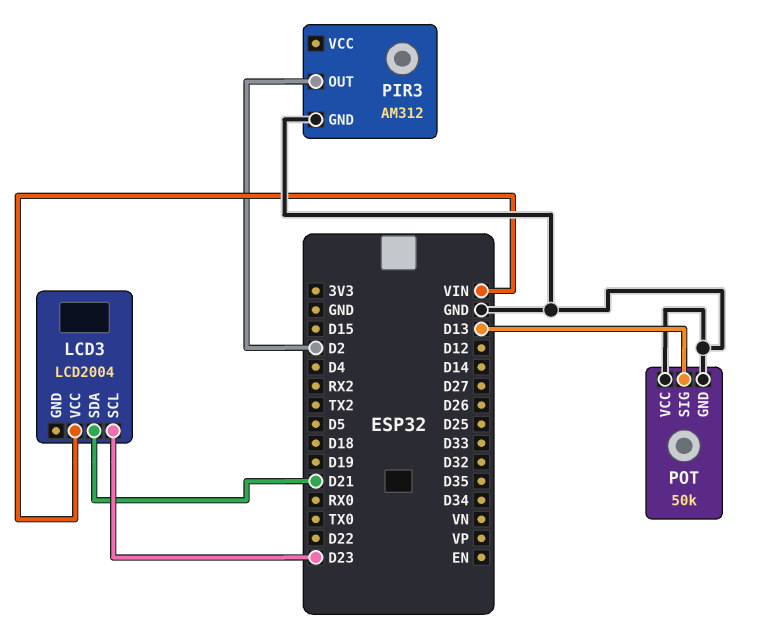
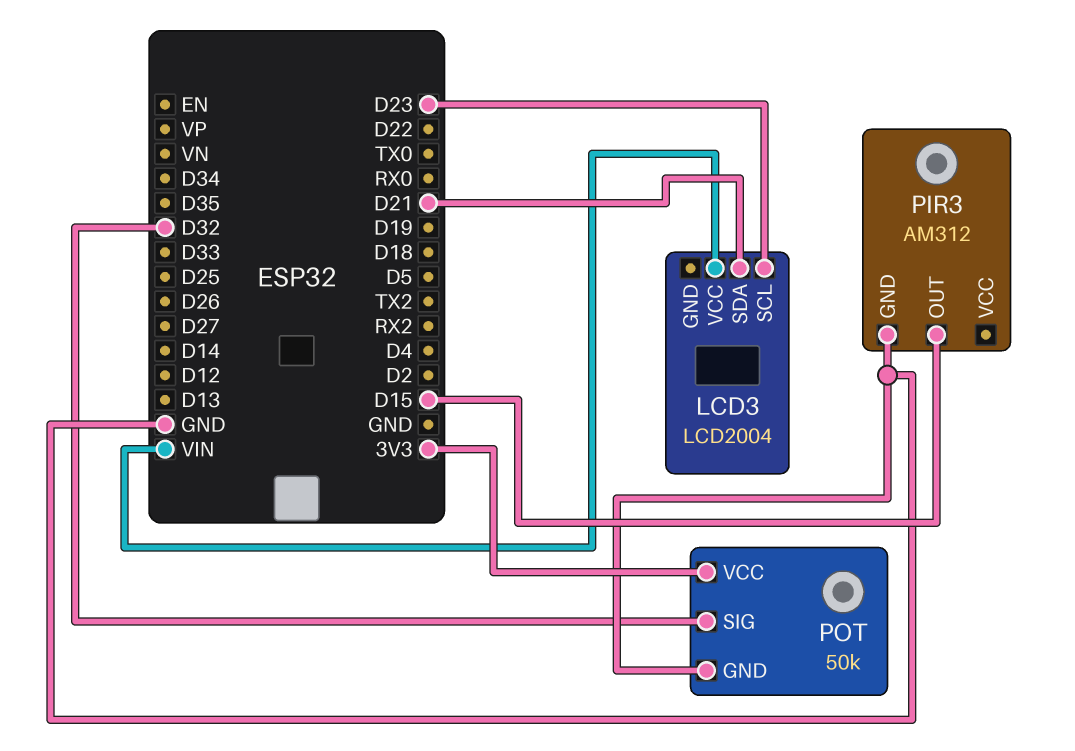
PIR3 pin OUT: D2 -> D15
POT pin SIG: D13 -> D32
POT pin VCC: GND -> 3V3

